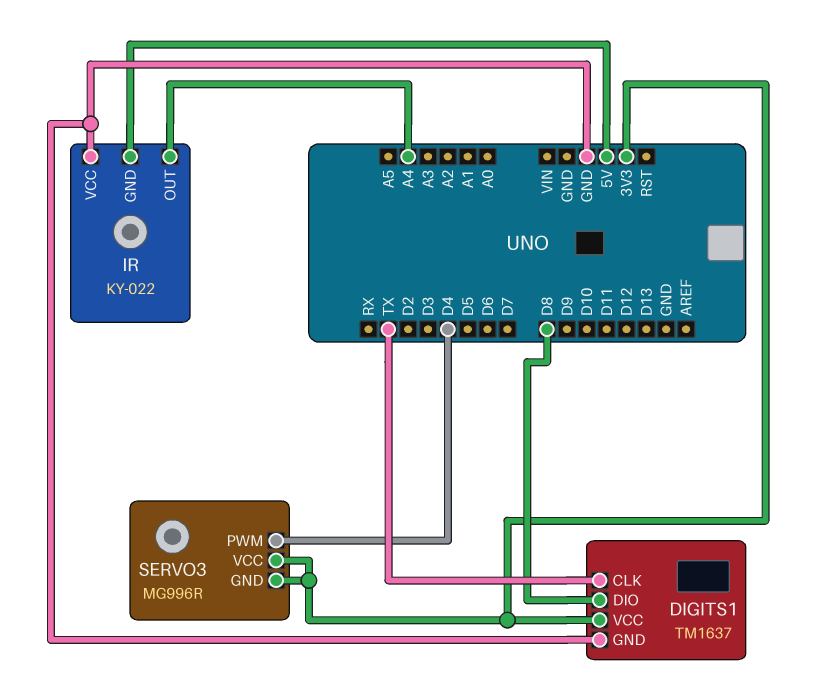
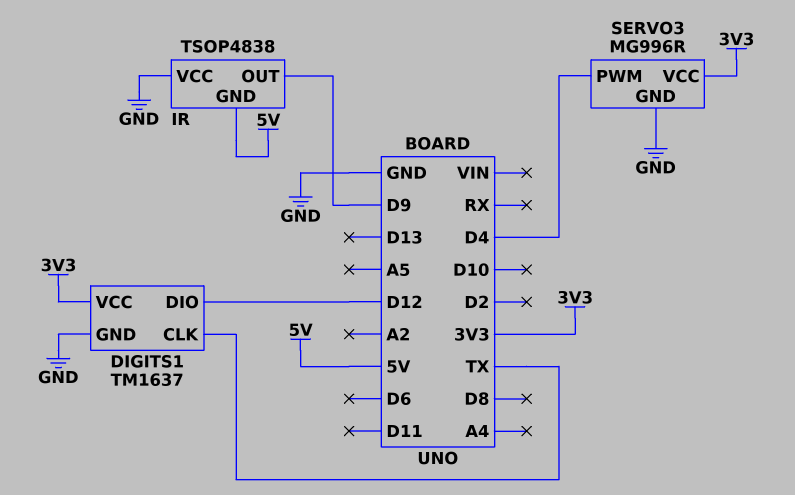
DIGITS1 pin DIO: D8 -> D12
IR: KY-022 -> TSOP4838
IR pin OUT: A4 -> D9
SERVO3 pin GND: 3V3 -> GND

